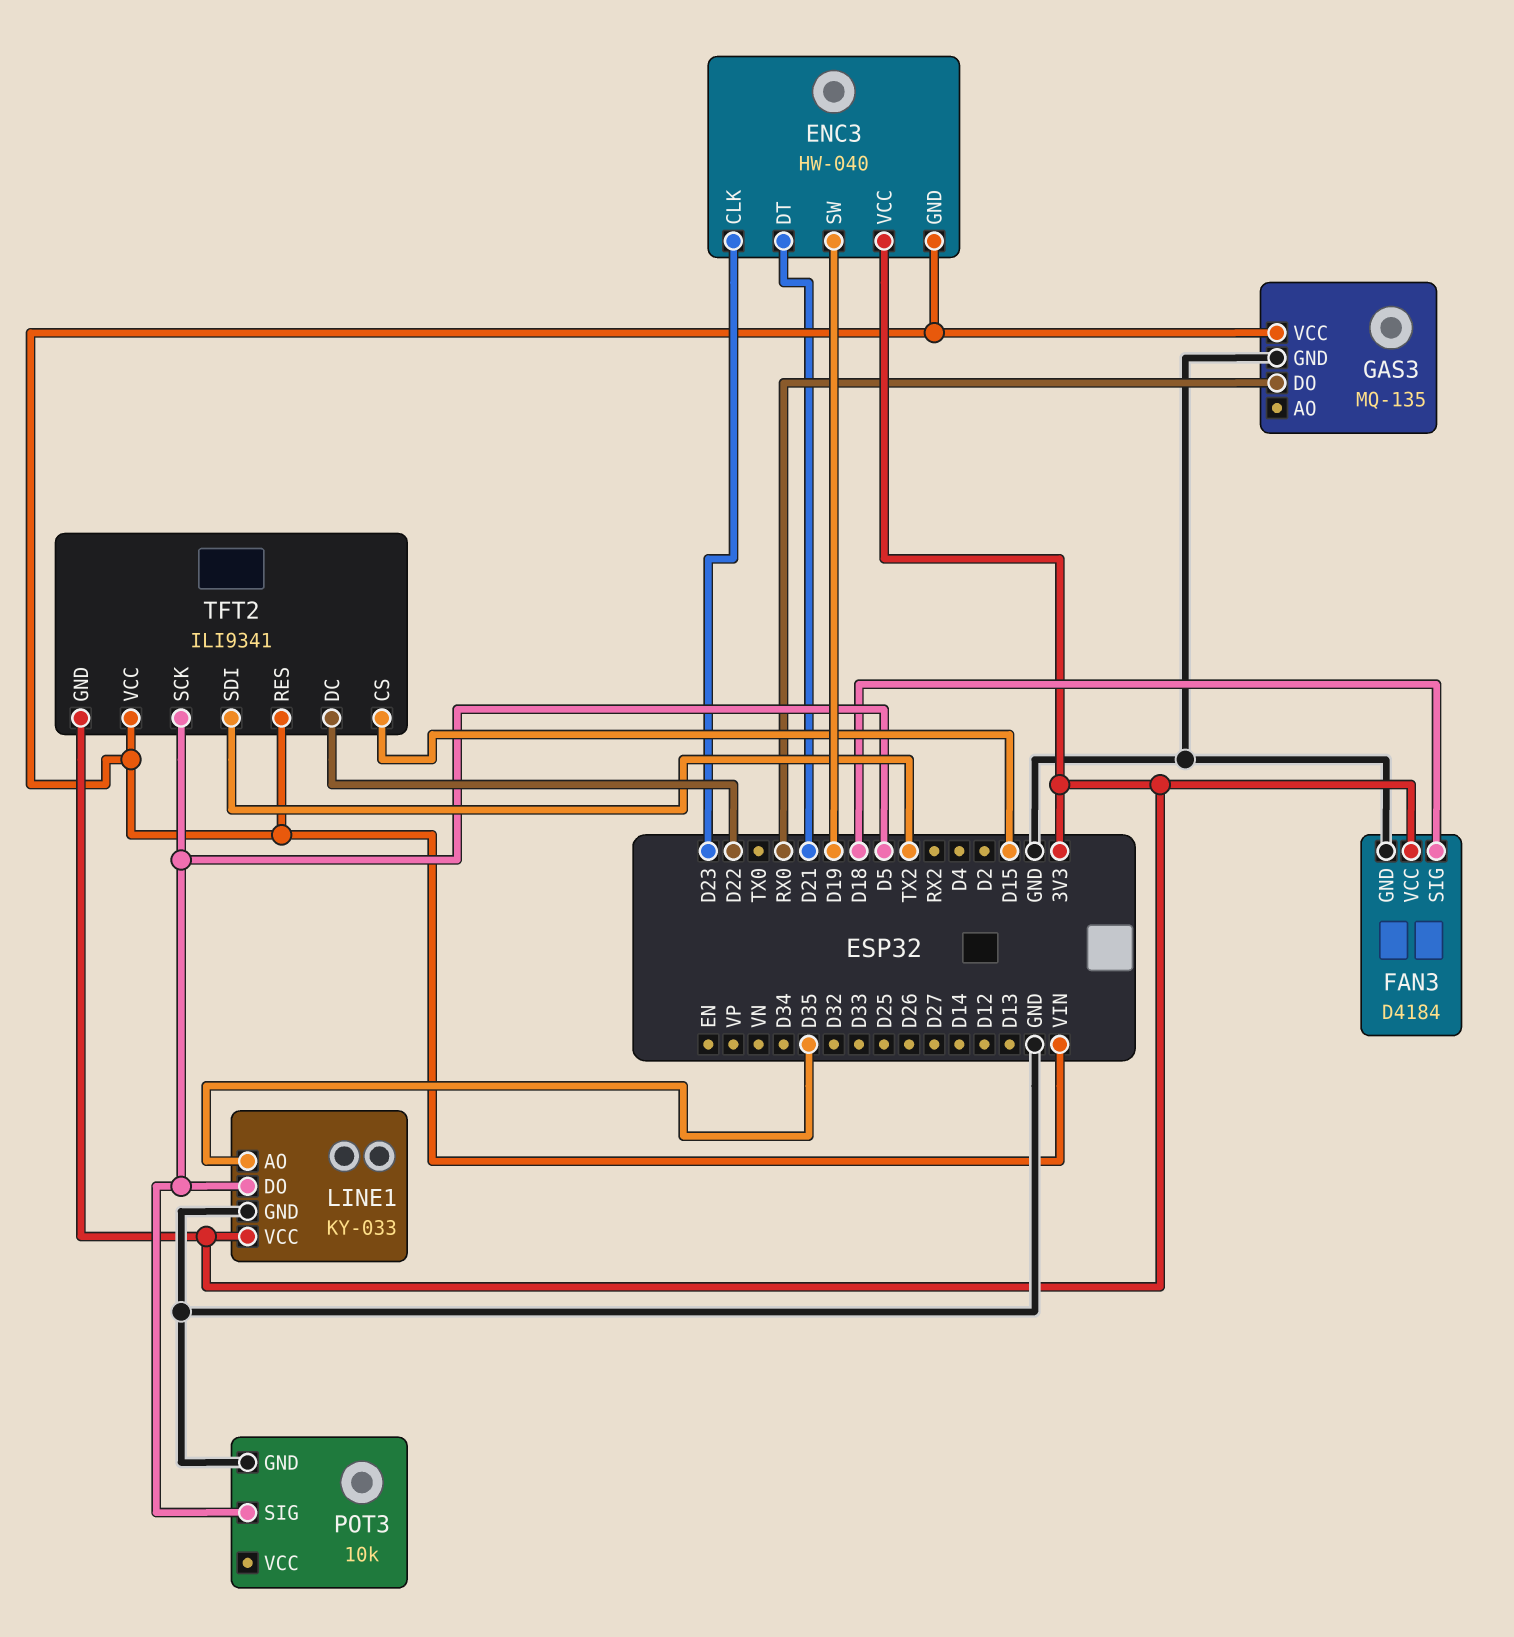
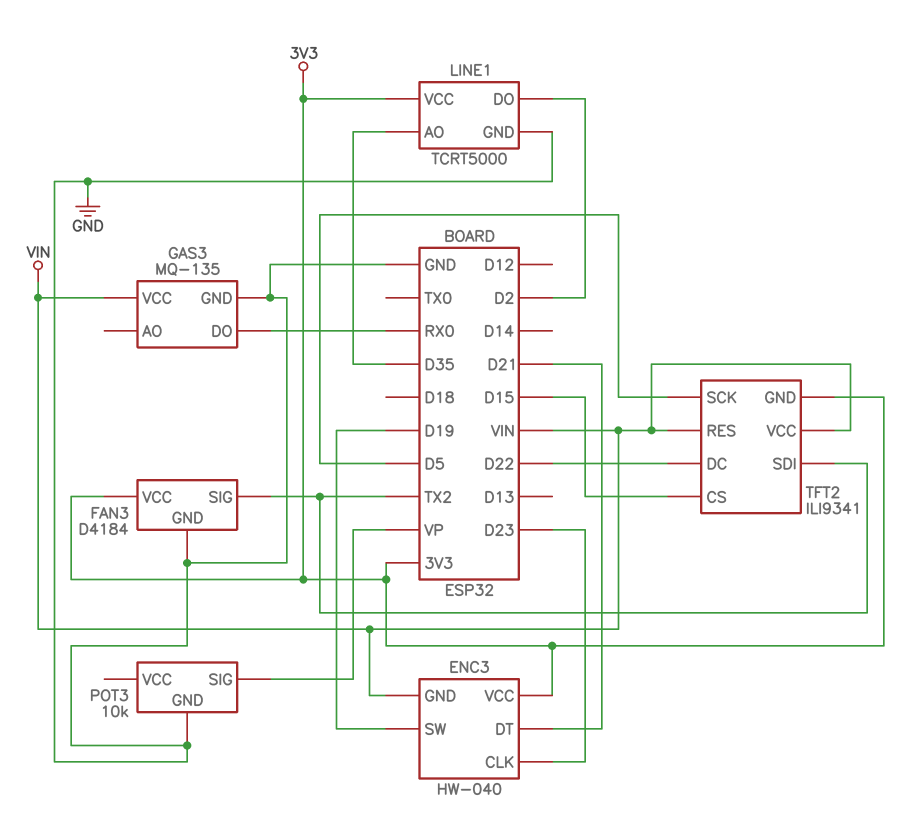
FAN3 pin SIG: D18 -> TX2
LINE1: KY-033 -> TCRT5000
LINE1 pin DO: D5 -> D2
POT3 pin SIG: D5 -> VP

